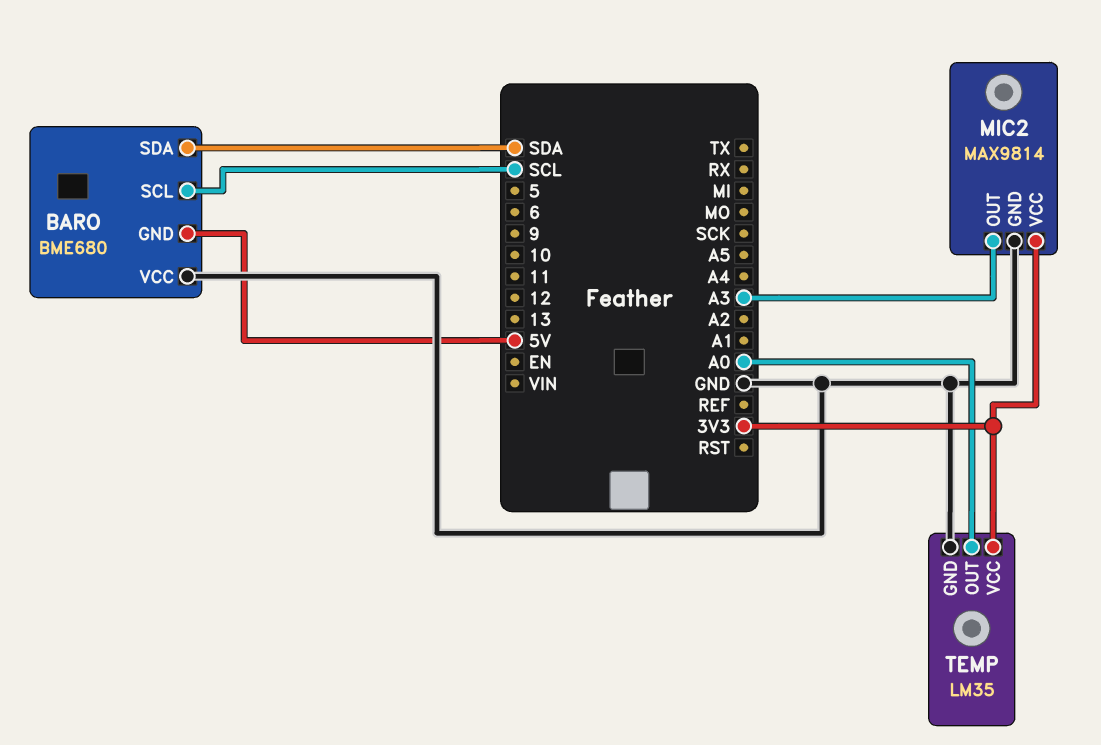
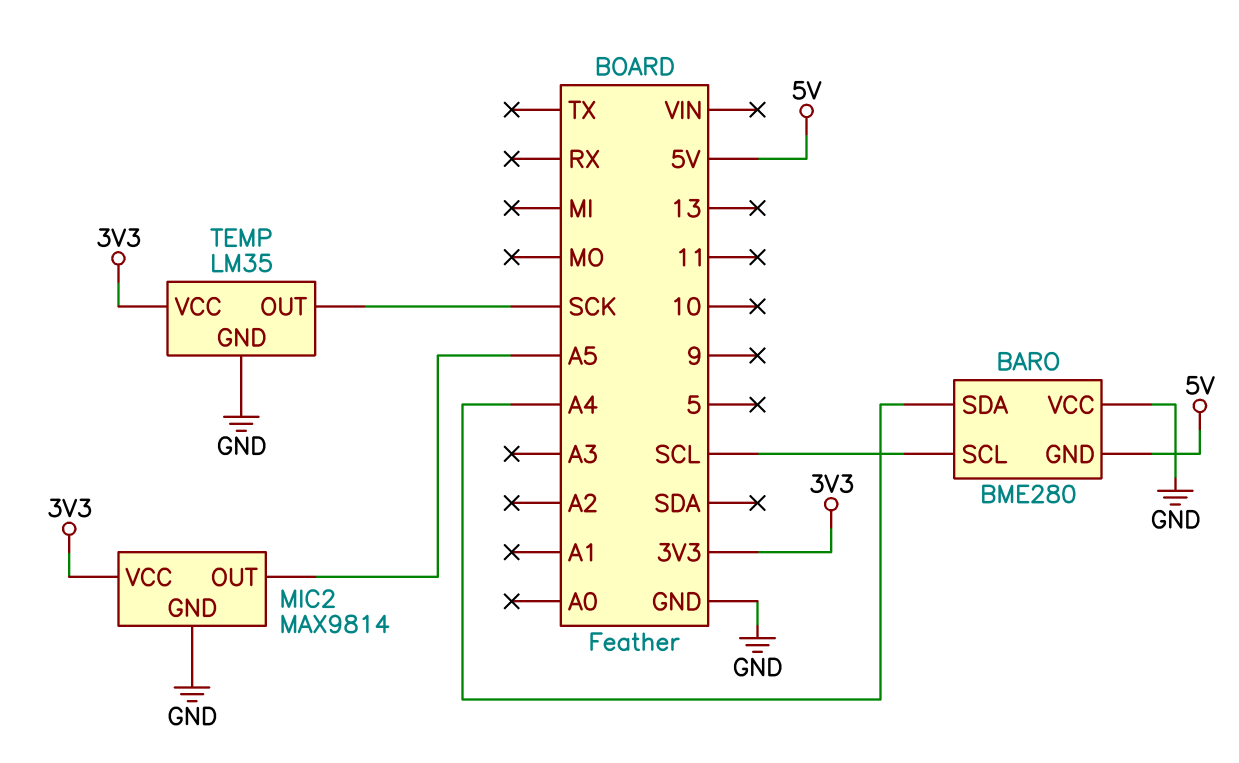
BARO: BME680 -> BME280
BARO pin SDA: SDA -> A4
MIC2 pin OUT: A3 -> A5
TEMP pin OUT: A0 -> SCK

